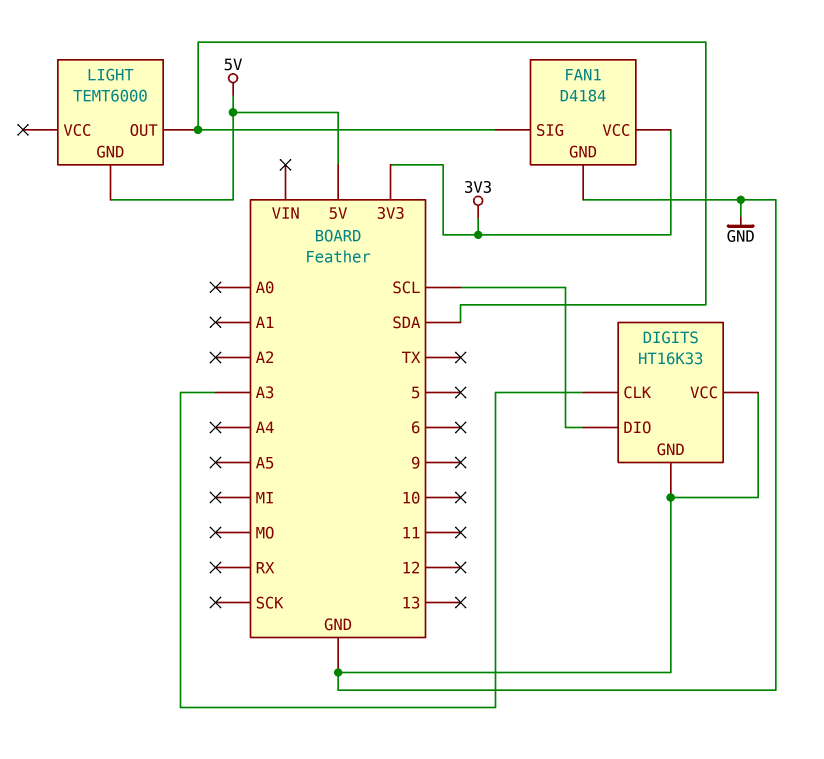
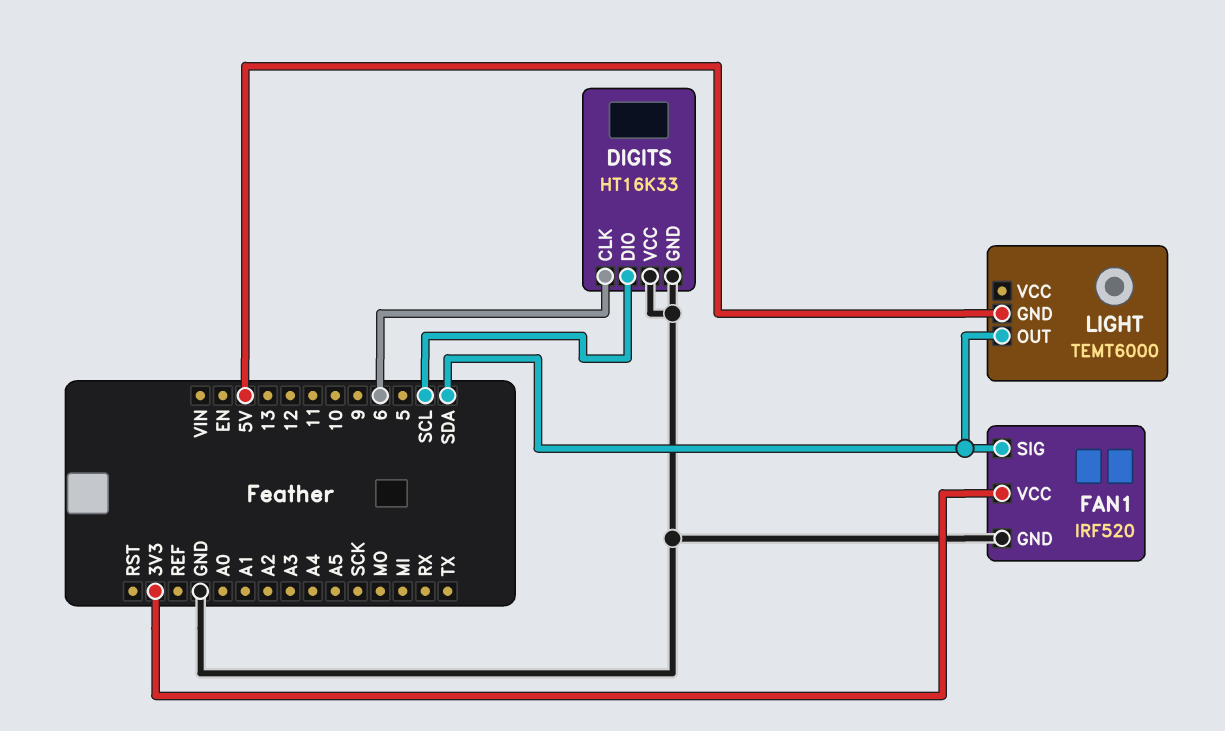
DIGITS pin CLK: A3 -> 6
FAN1: D4184 -> IRF520

